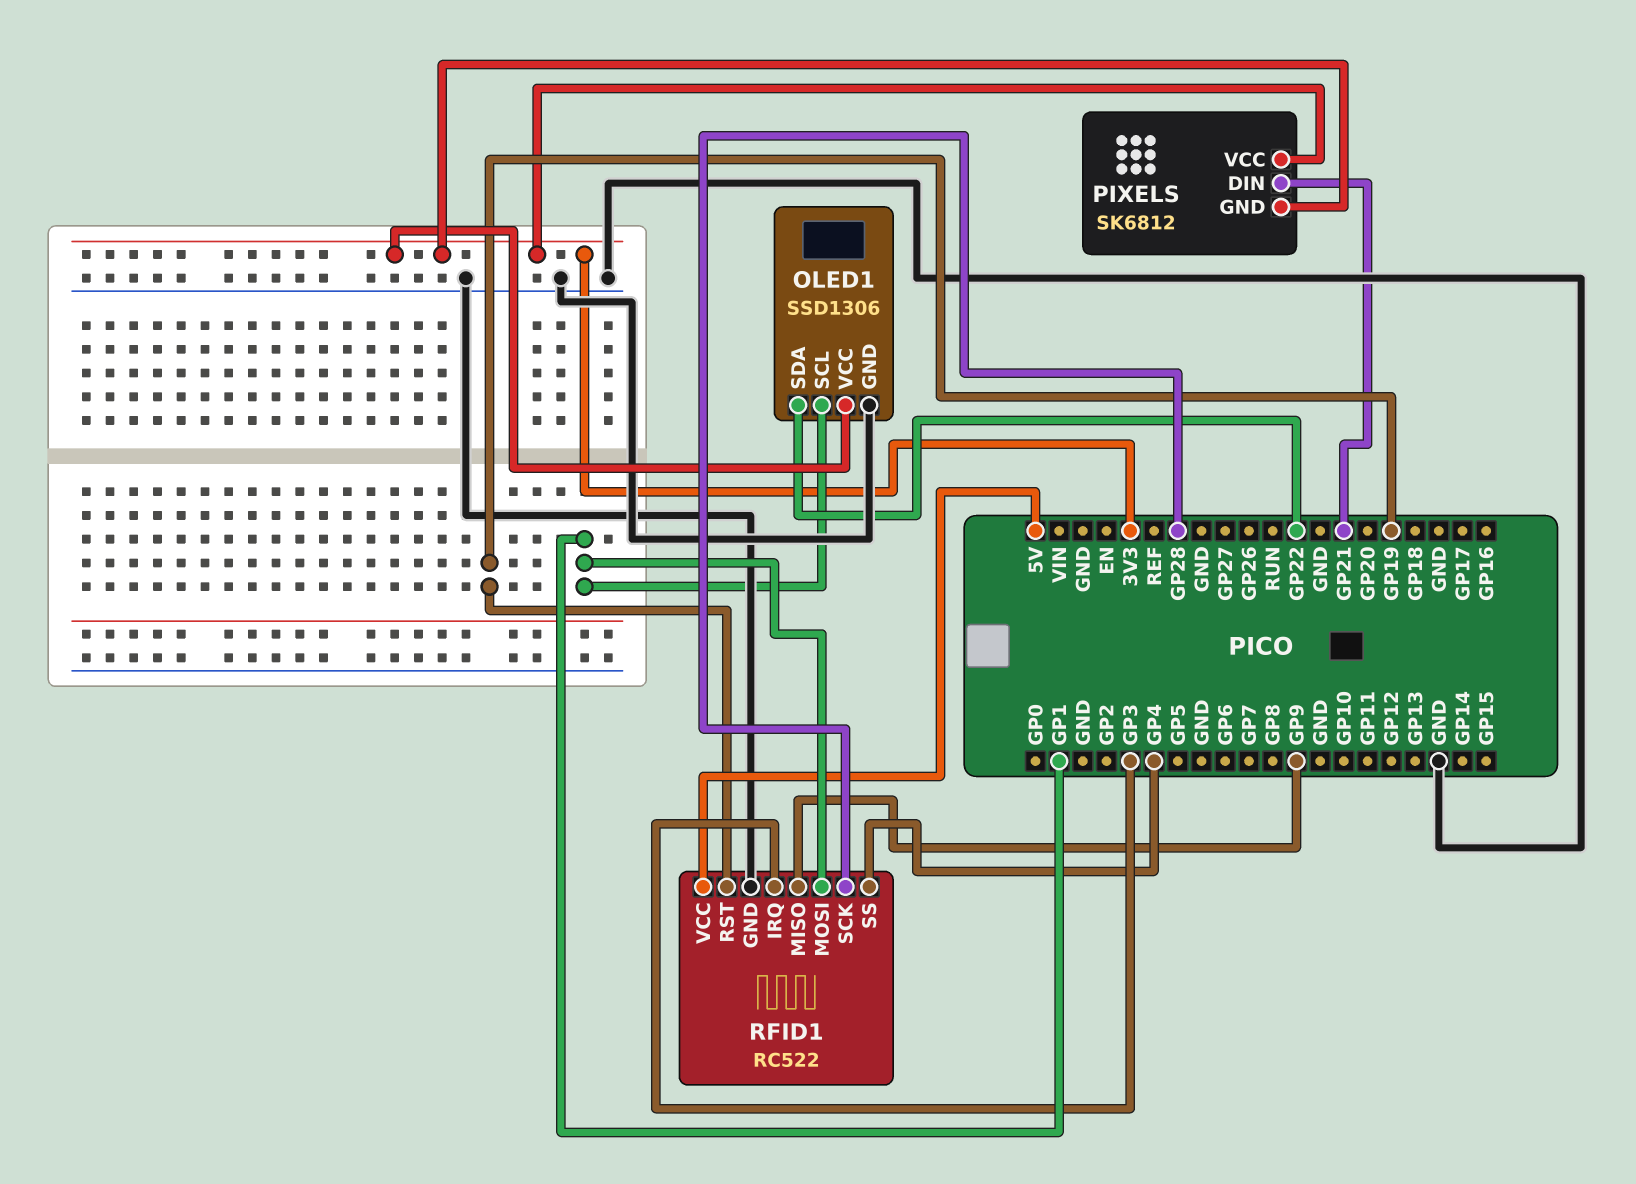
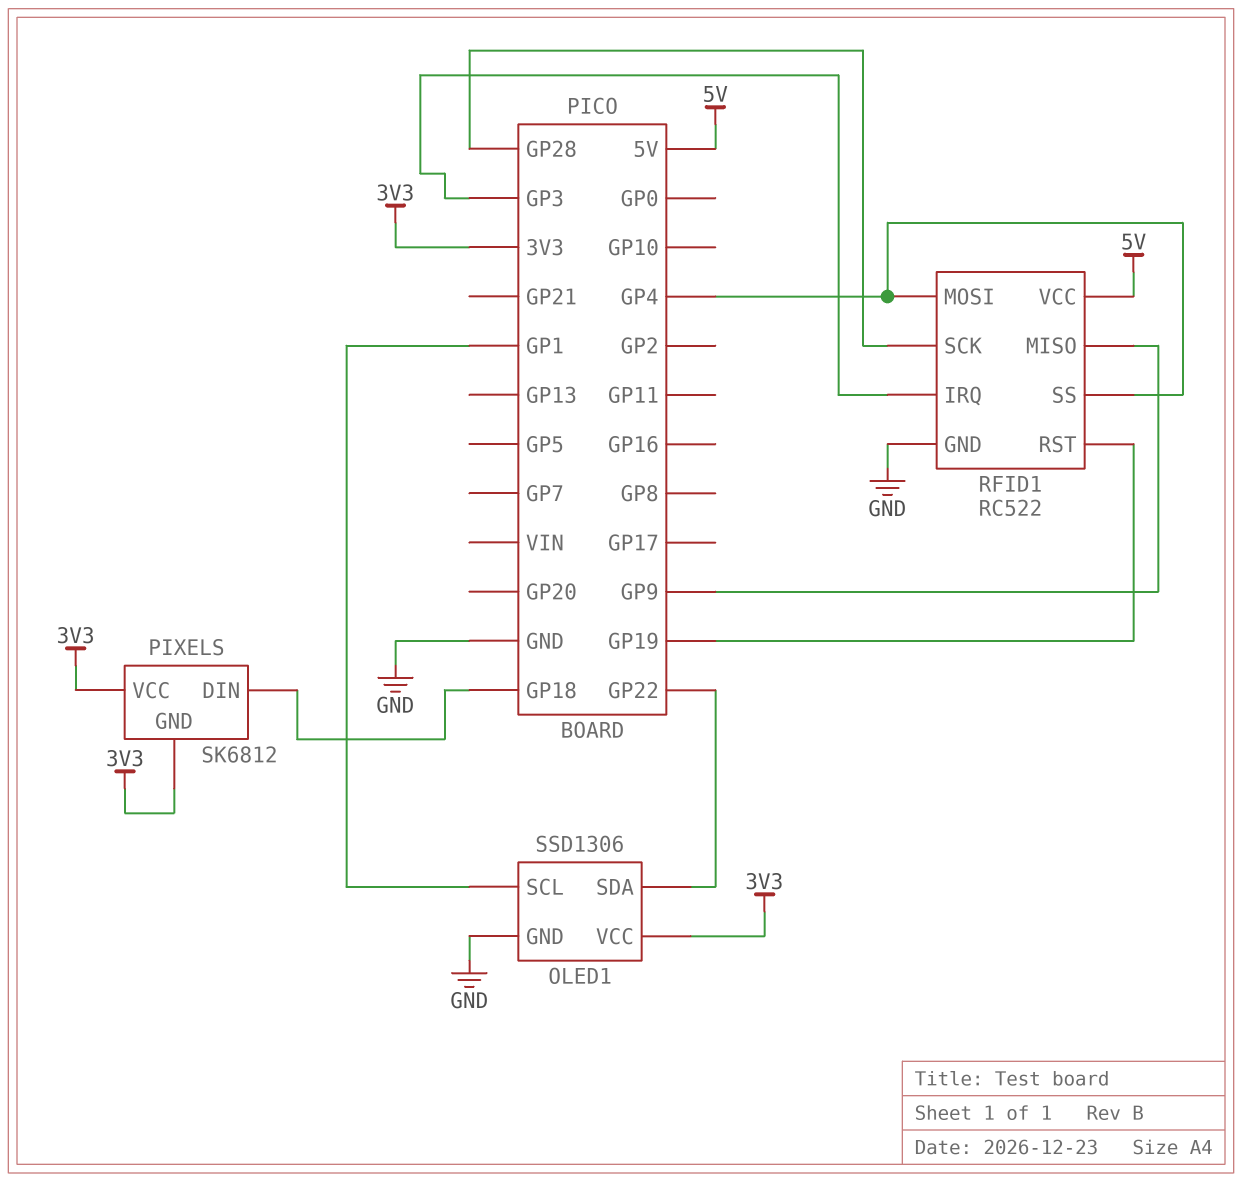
PIXELS pin DIN: GP21 -> GP18
RFID1 pin MOSI: GP1 -> GP4

